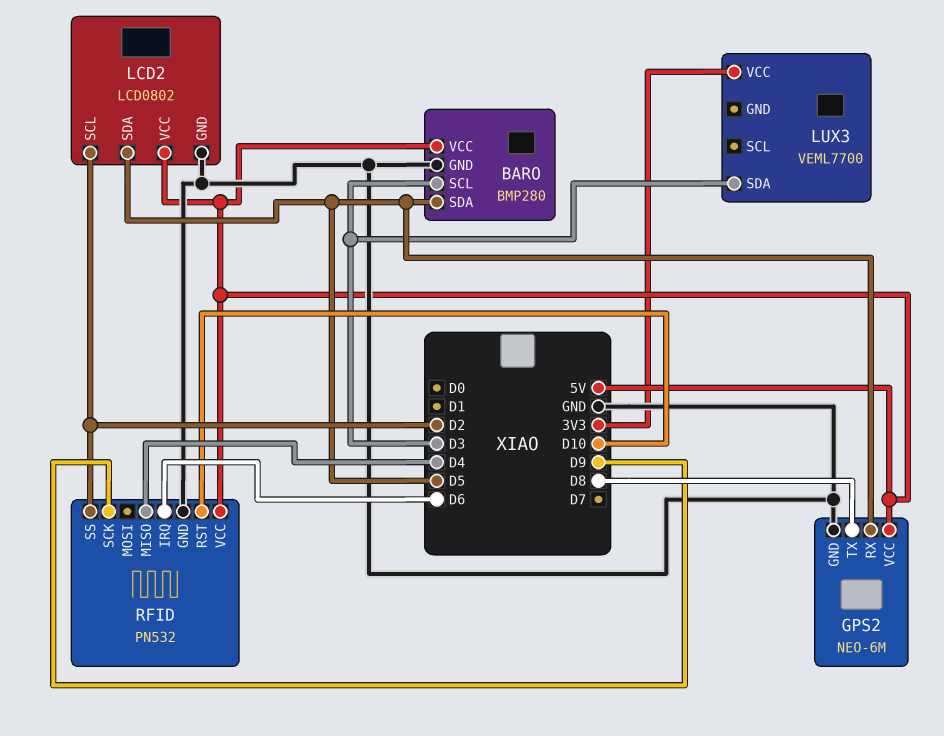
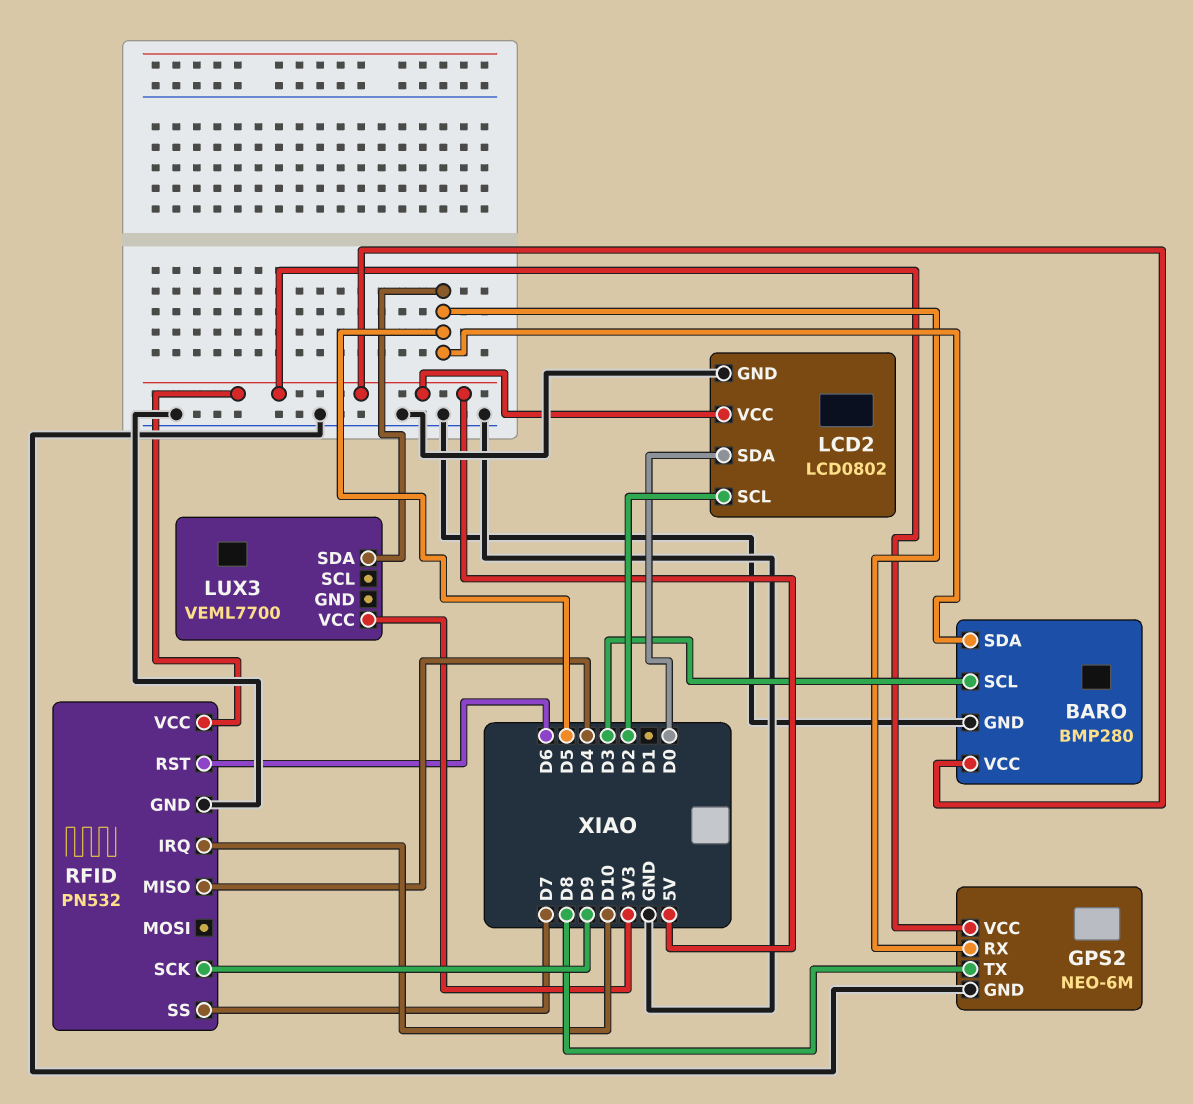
LCD2 pin SDA: D5 -> D0
LUX3 pin SDA: D3 -> D5
RFID pin IRQ: D6 -> D10
RFID pin RST: D10 -> D6
RFID pin SS: D2 -> D7

